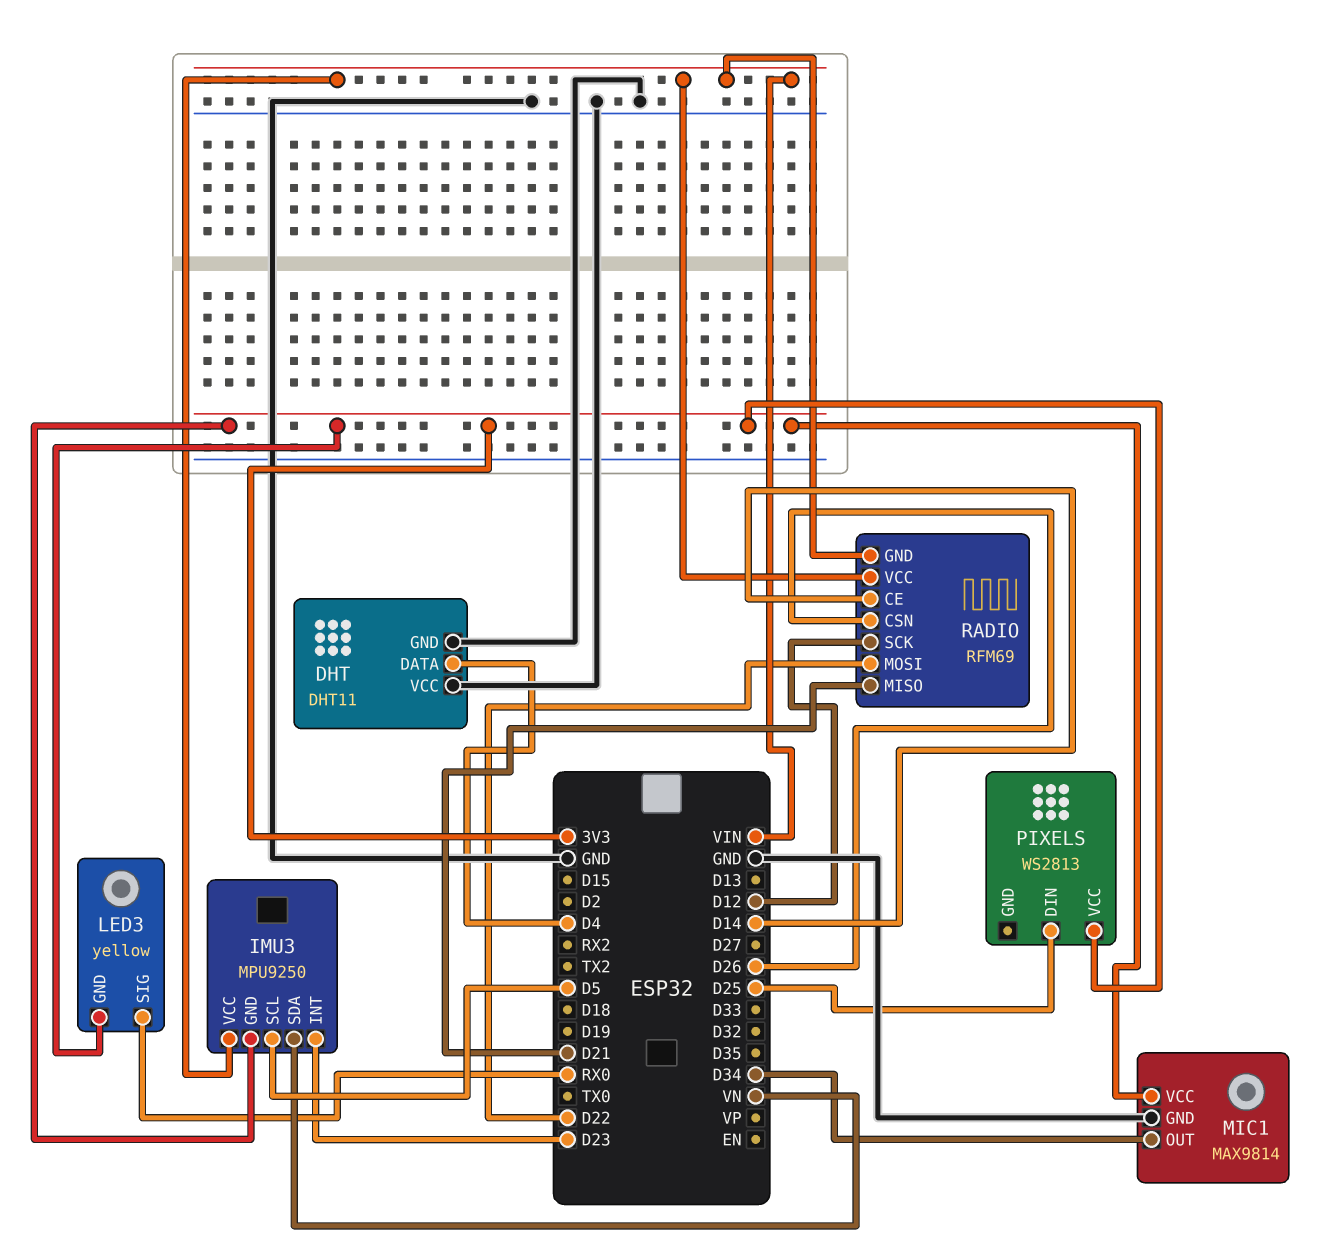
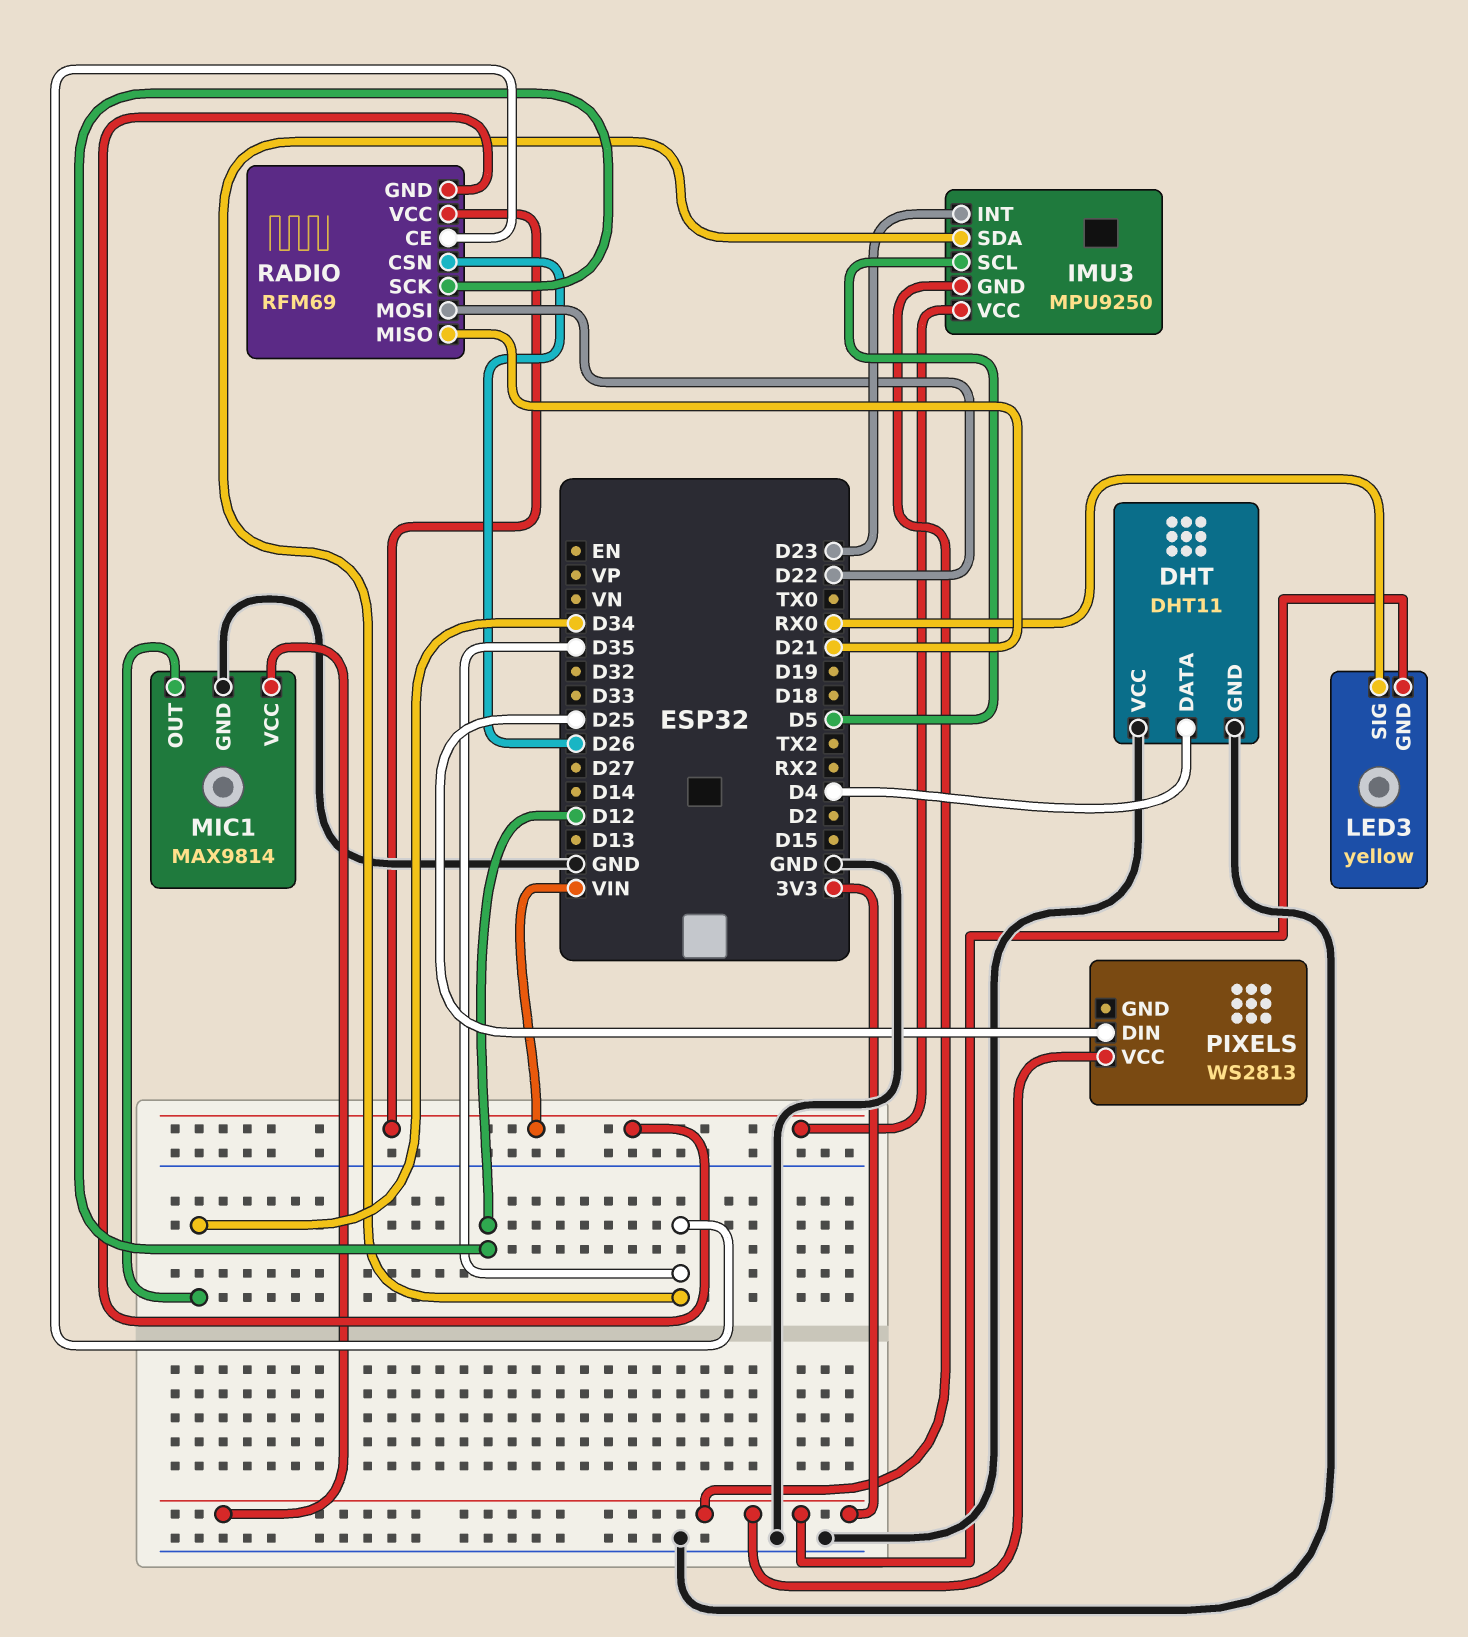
IMU3 pin SDA: VN -> D35
RADIO pin CE: D14 -> D35

